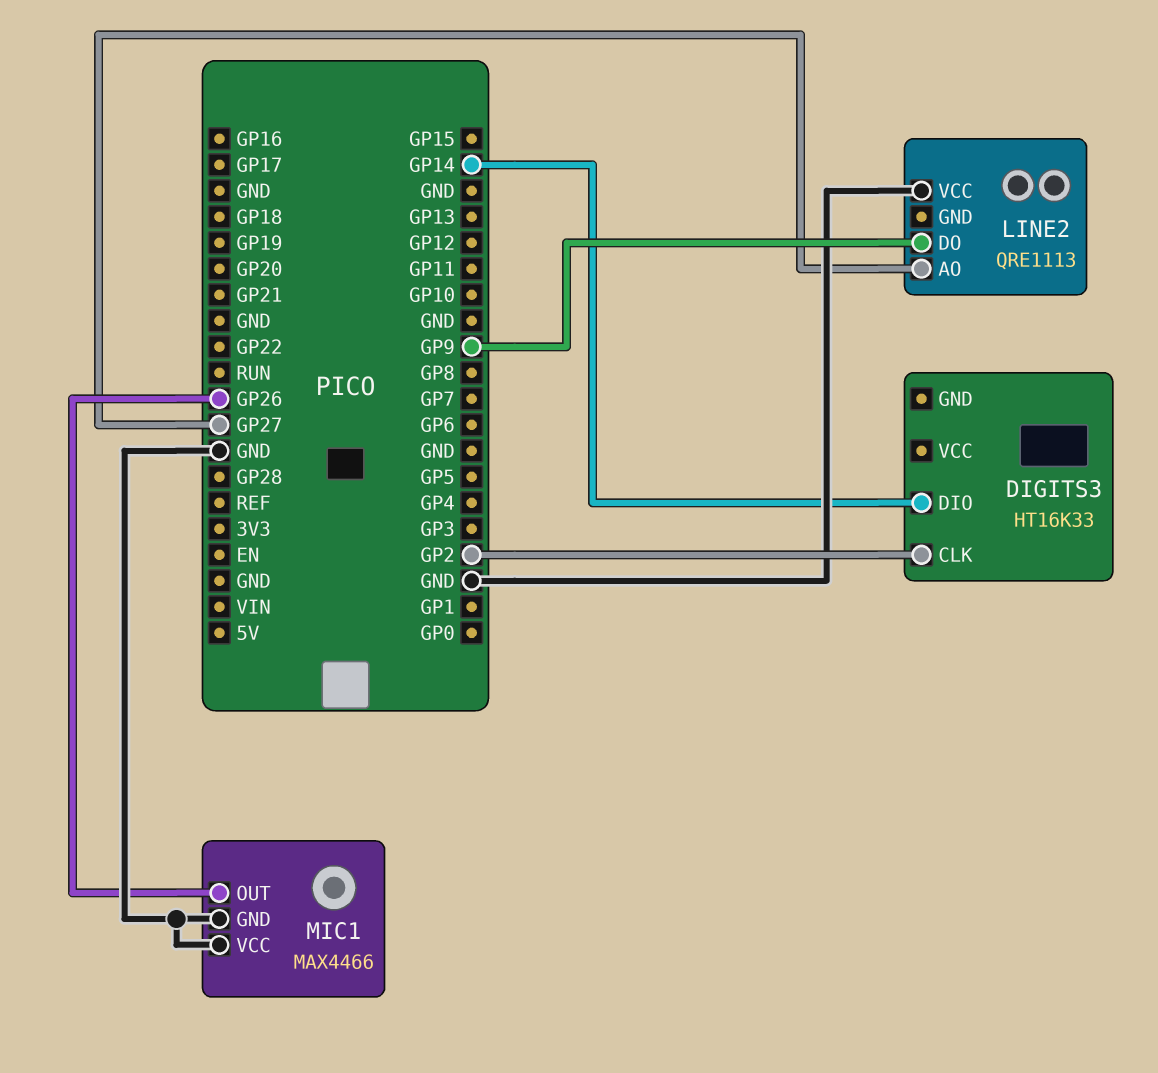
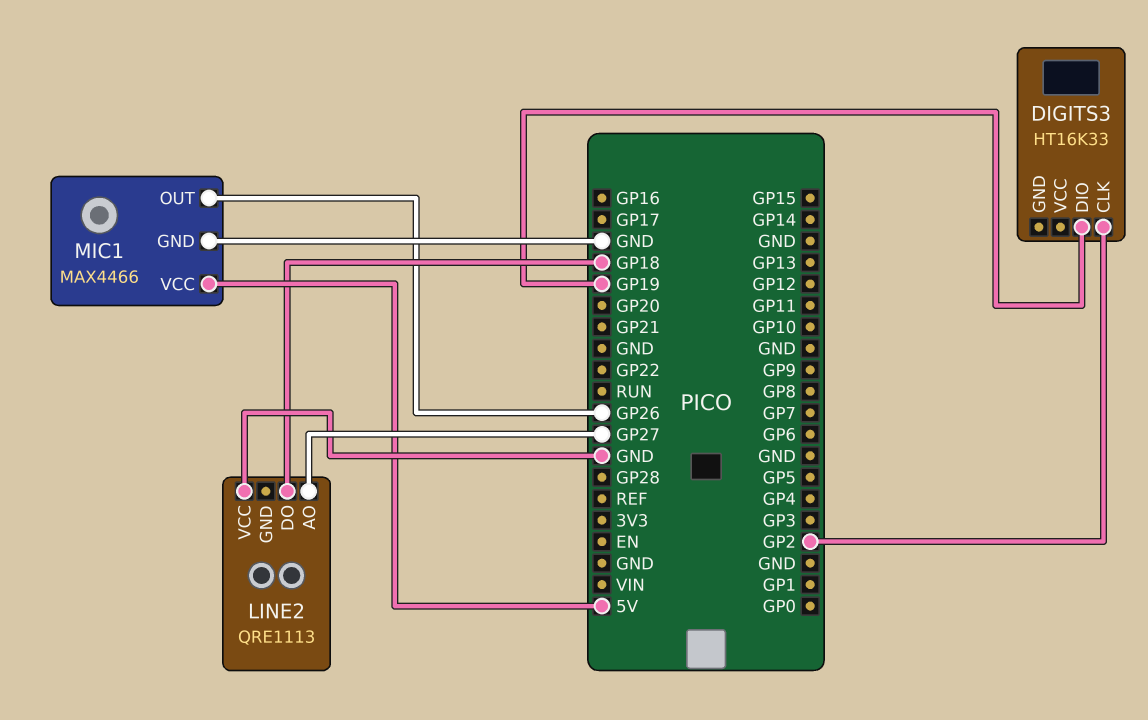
DIGITS3 pin DIO: GP14 -> GP19
LINE2 pin DO: GP9 -> GP18
MIC1 pin VCC: GND -> 5V

